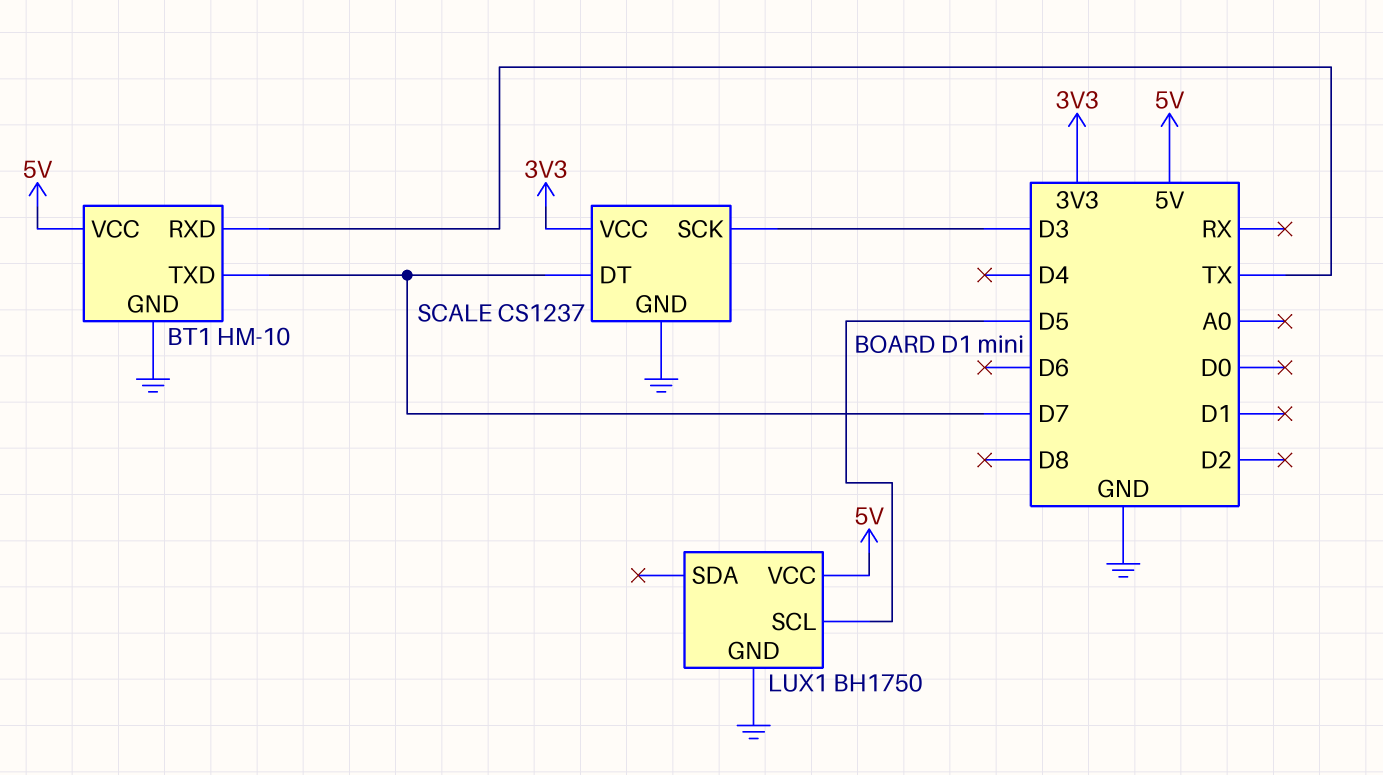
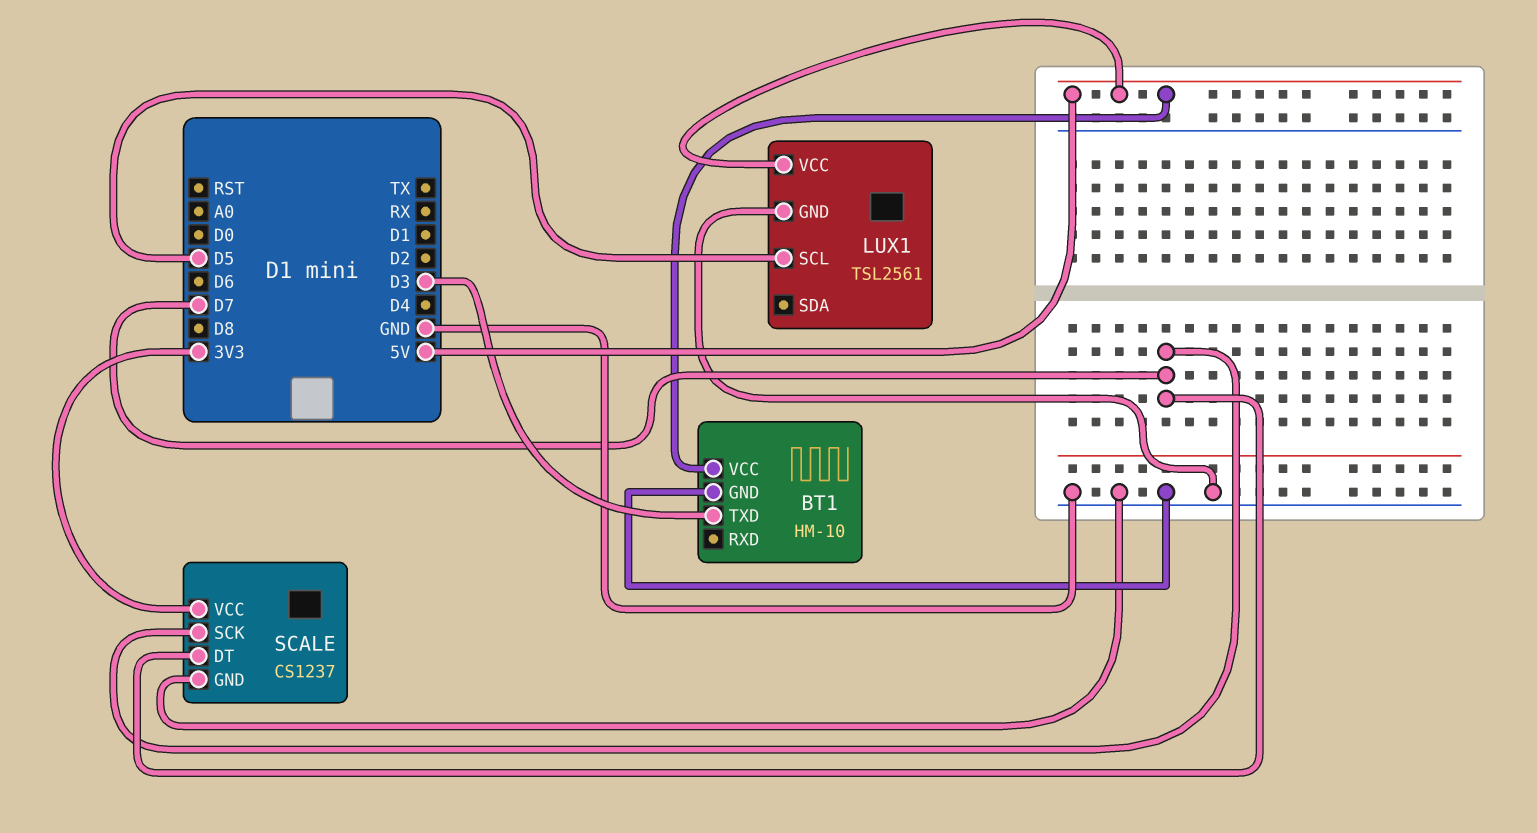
BT1 pin RXD: TX -> none
BT1 pin TXD: D7 -> D3
LUX1: BH1750 -> TSL2561
SCALE pin SCK: D3 -> D7

